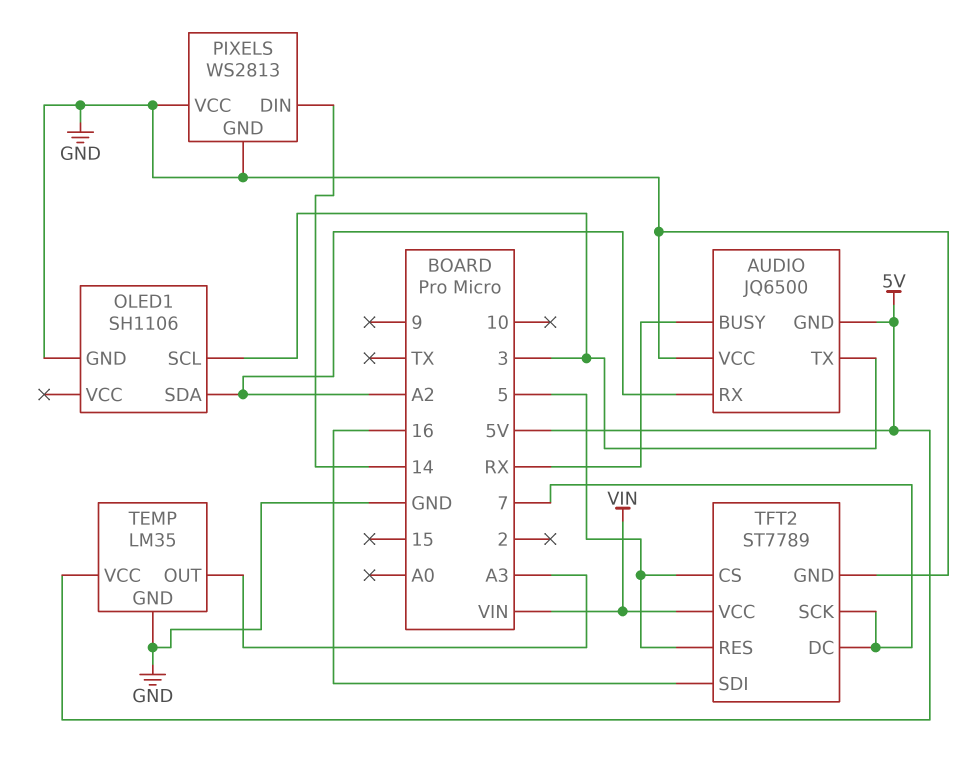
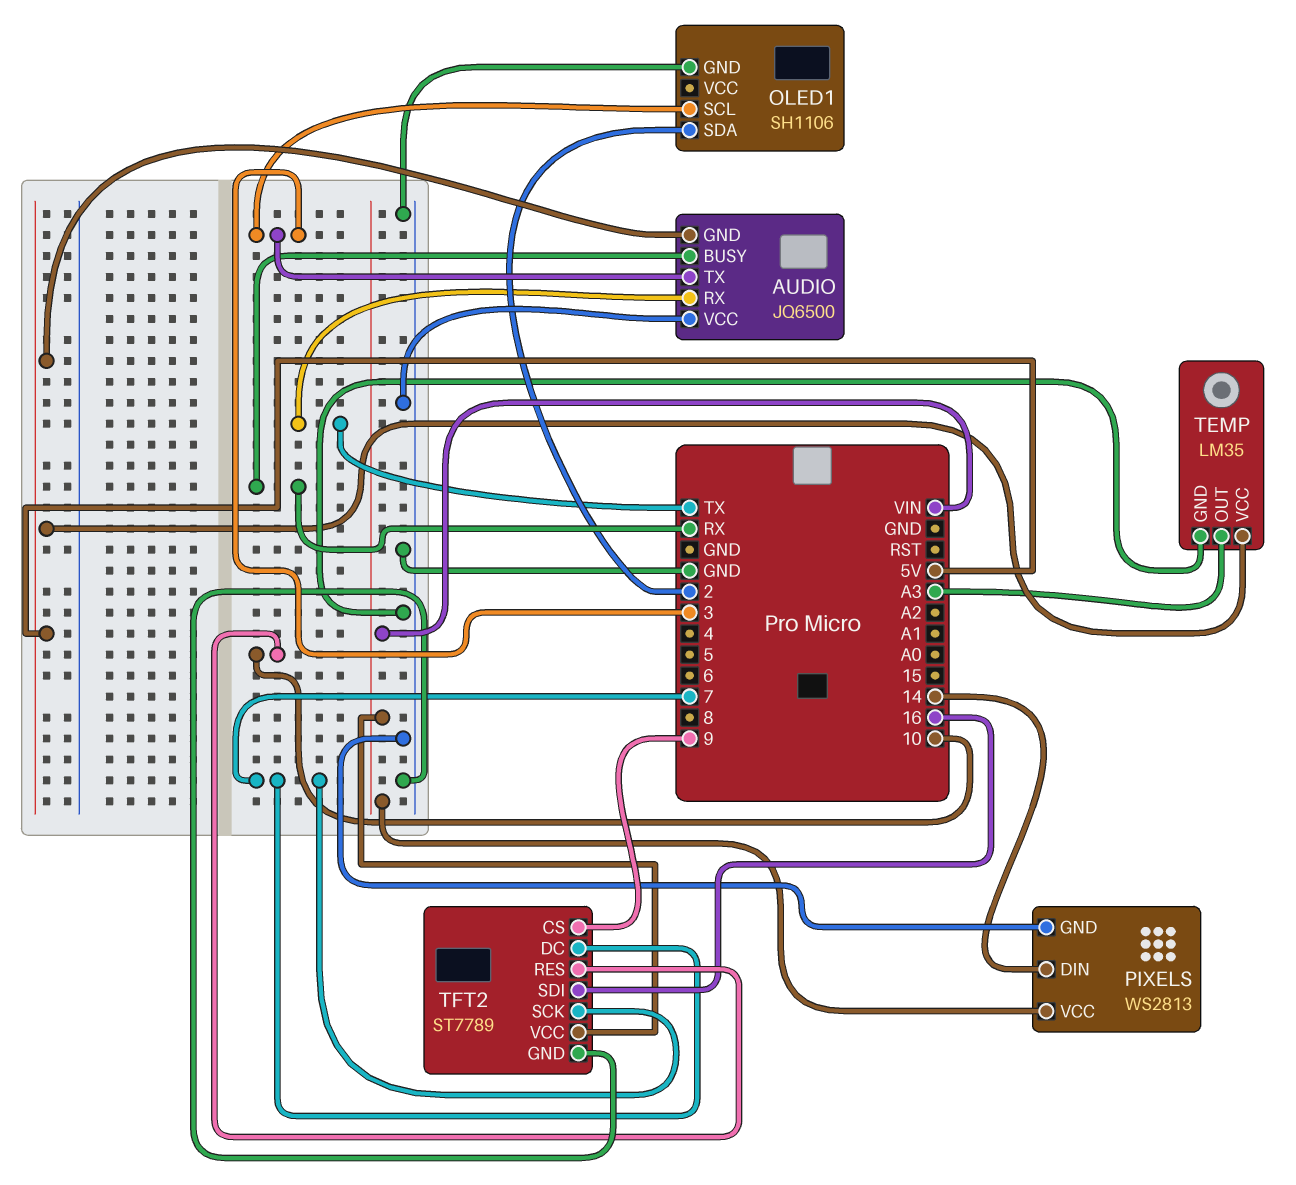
AUDIO pin RX: A2 -> TX
OLED1 pin SDA: A2 -> 2
PIXELS pin VCC: GND -> VIN
TFT2 pin CS: 5 -> 9
TFT2 pin RES: 5 -> 10

